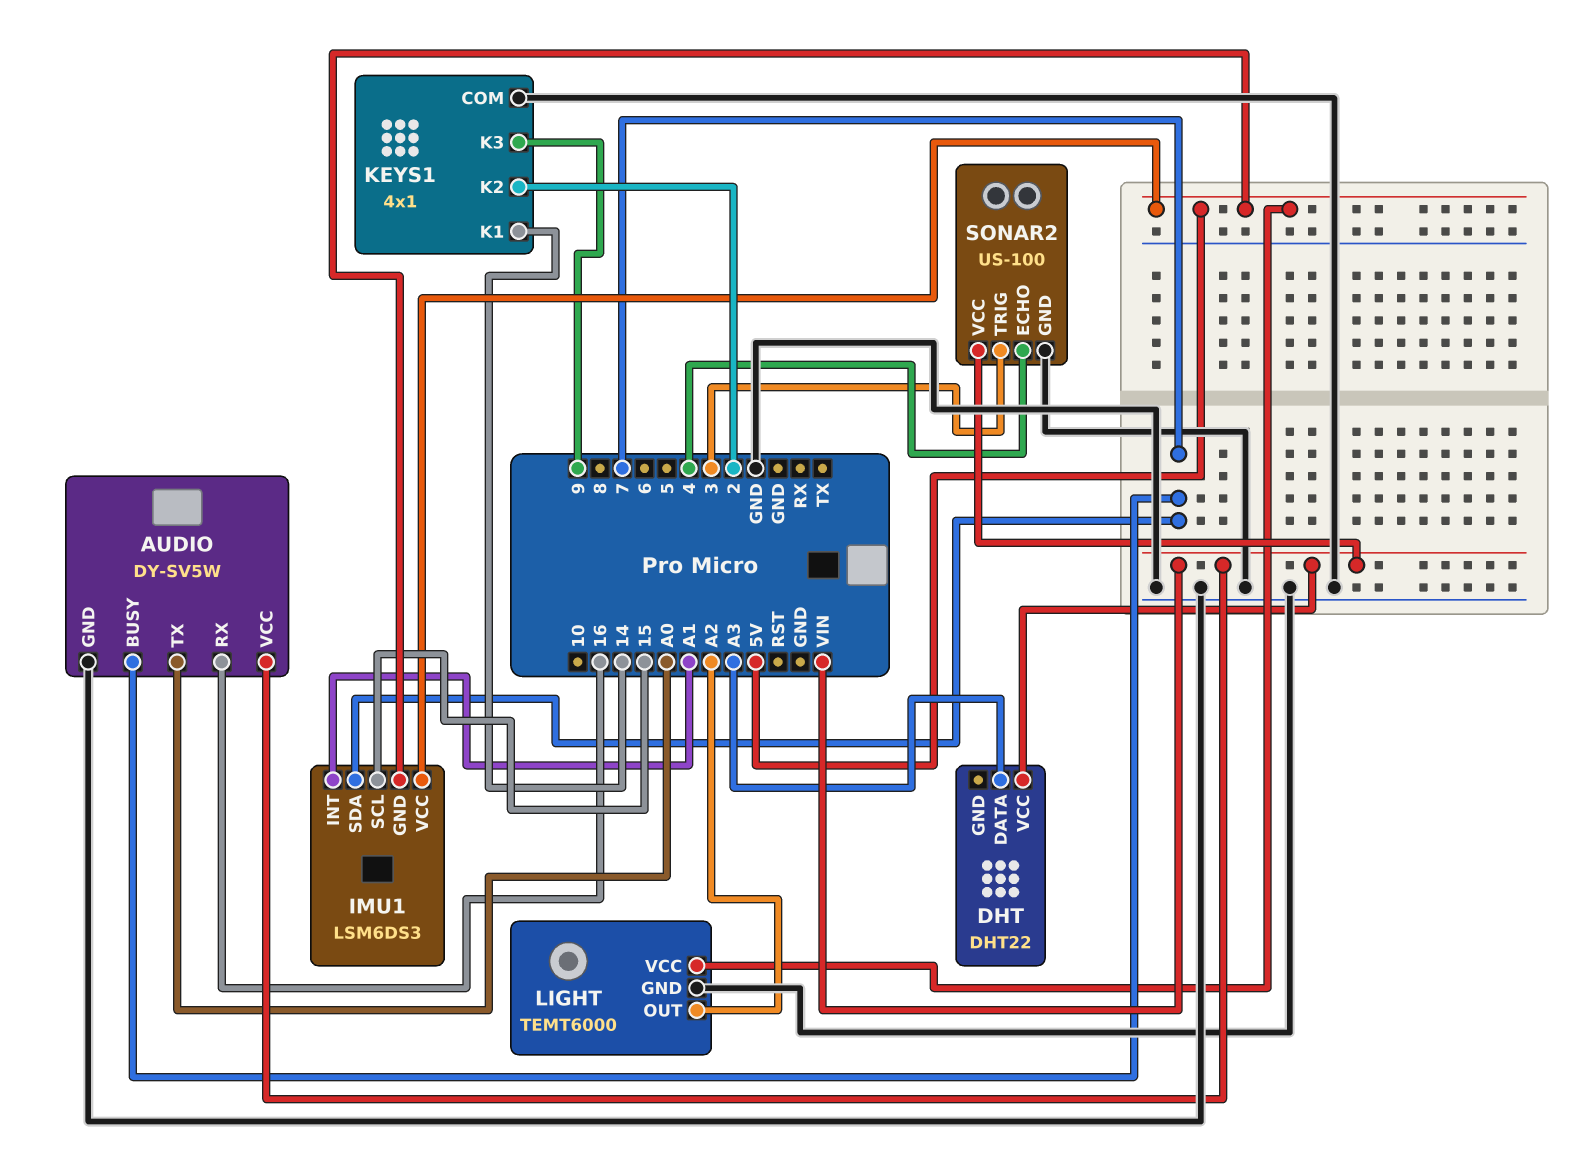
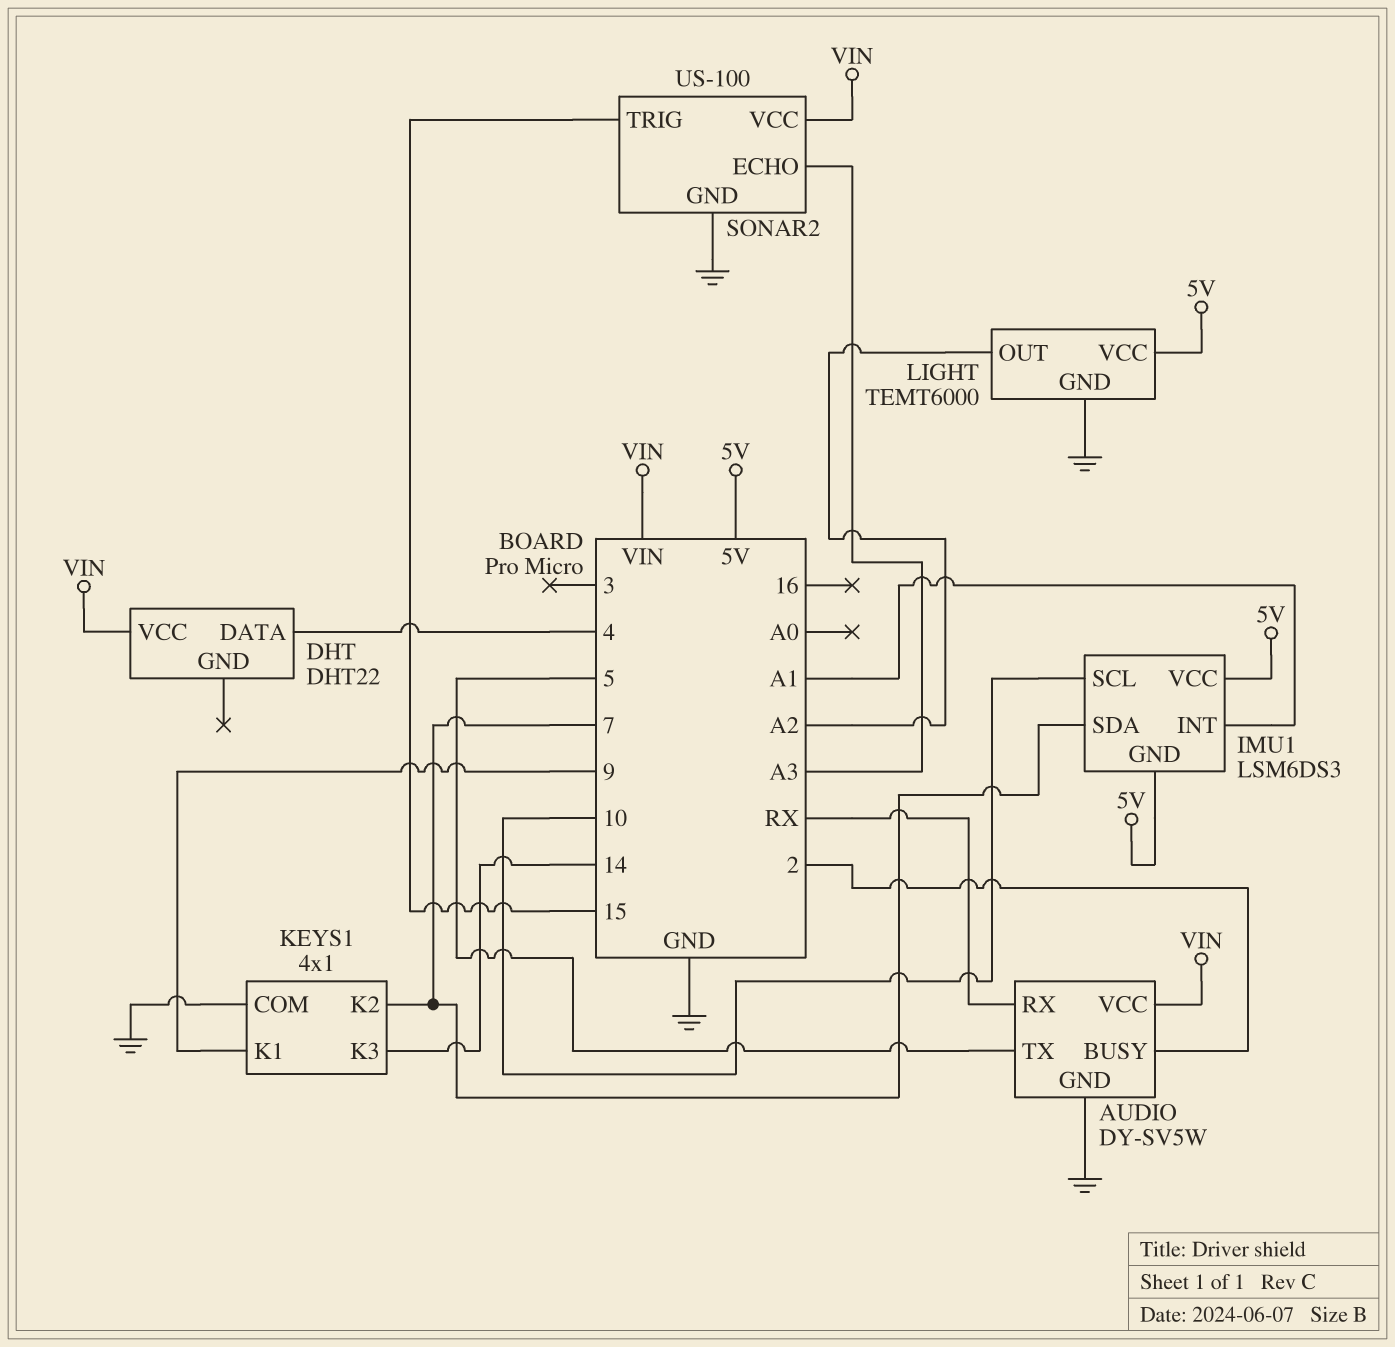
AUDIO pin BUSY: 7 -> 2
AUDIO pin RX: 16 -> RX
AUDIO pin TX: A0 -> 5
DHT pin DATA: A3 -> 4
IMU1 pin SCL: 15 -> 10
KEYS1 pin K1: 14 -> 9
KEYS1 pin K2: 2 -> 7
KEYS1 pin K3: 9 -> 14
SONAR2 pin ECHO: 4 -> A3
SONAR2 pin TRIG: 3 -> 15

